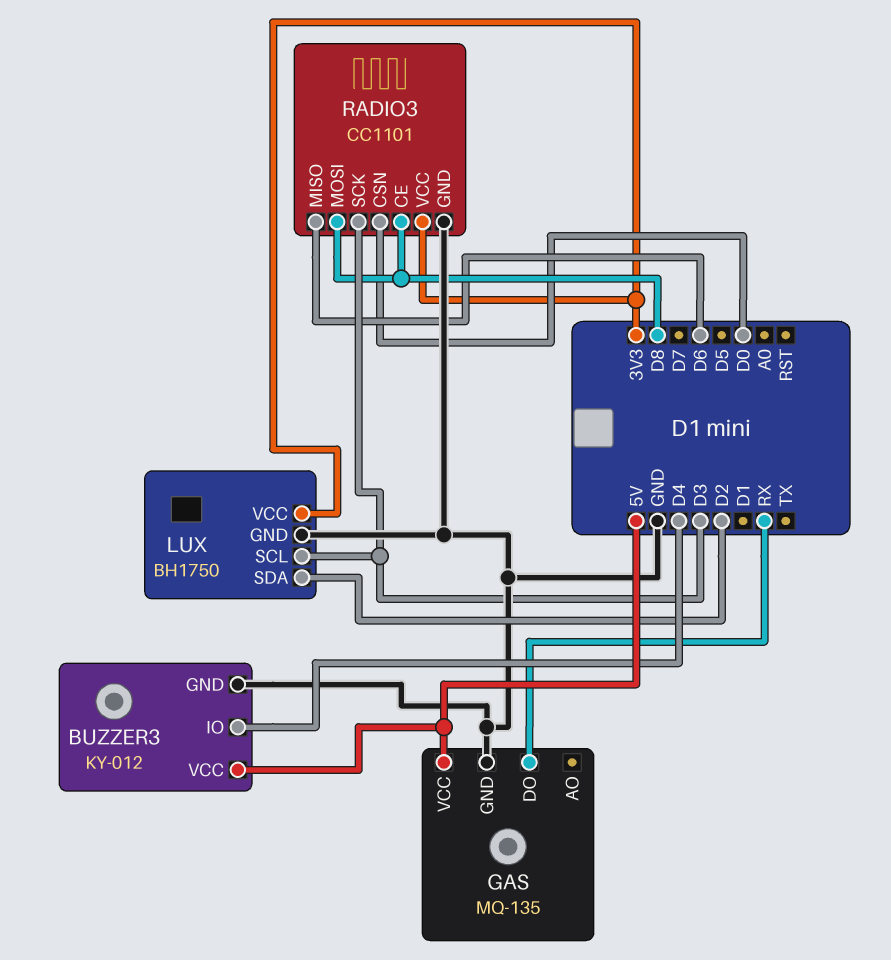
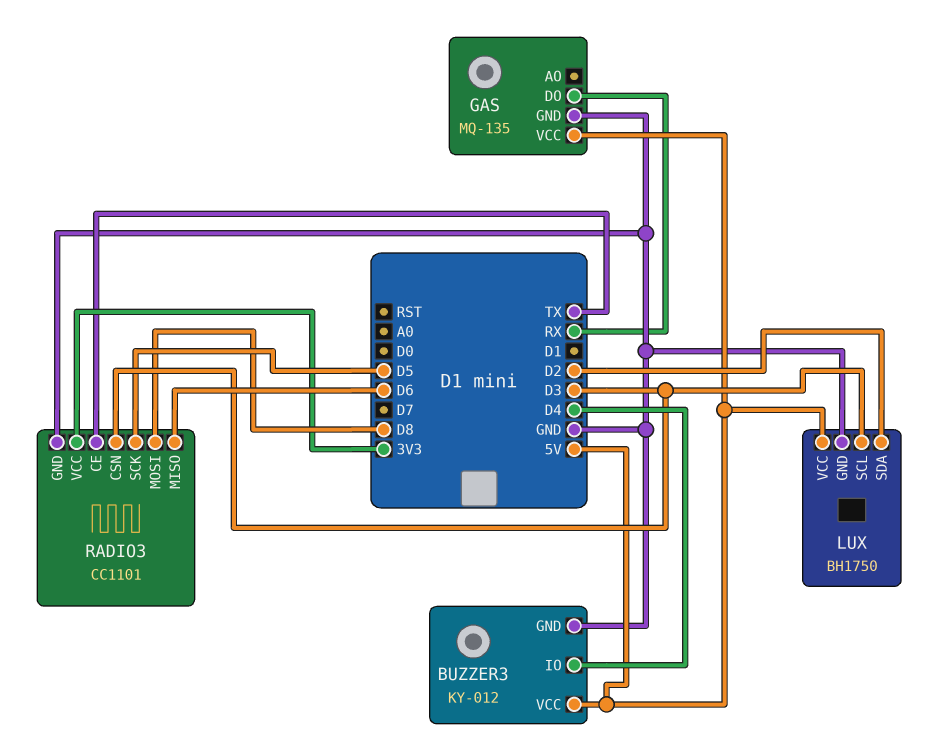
LUX pin VCC: 3V3 -> 5V
RADIO3 pin CE: D8 -> TX
RADIO3 pin CSN: D0 -> D3
RADIO3 pin SCK: D3 -> D5

